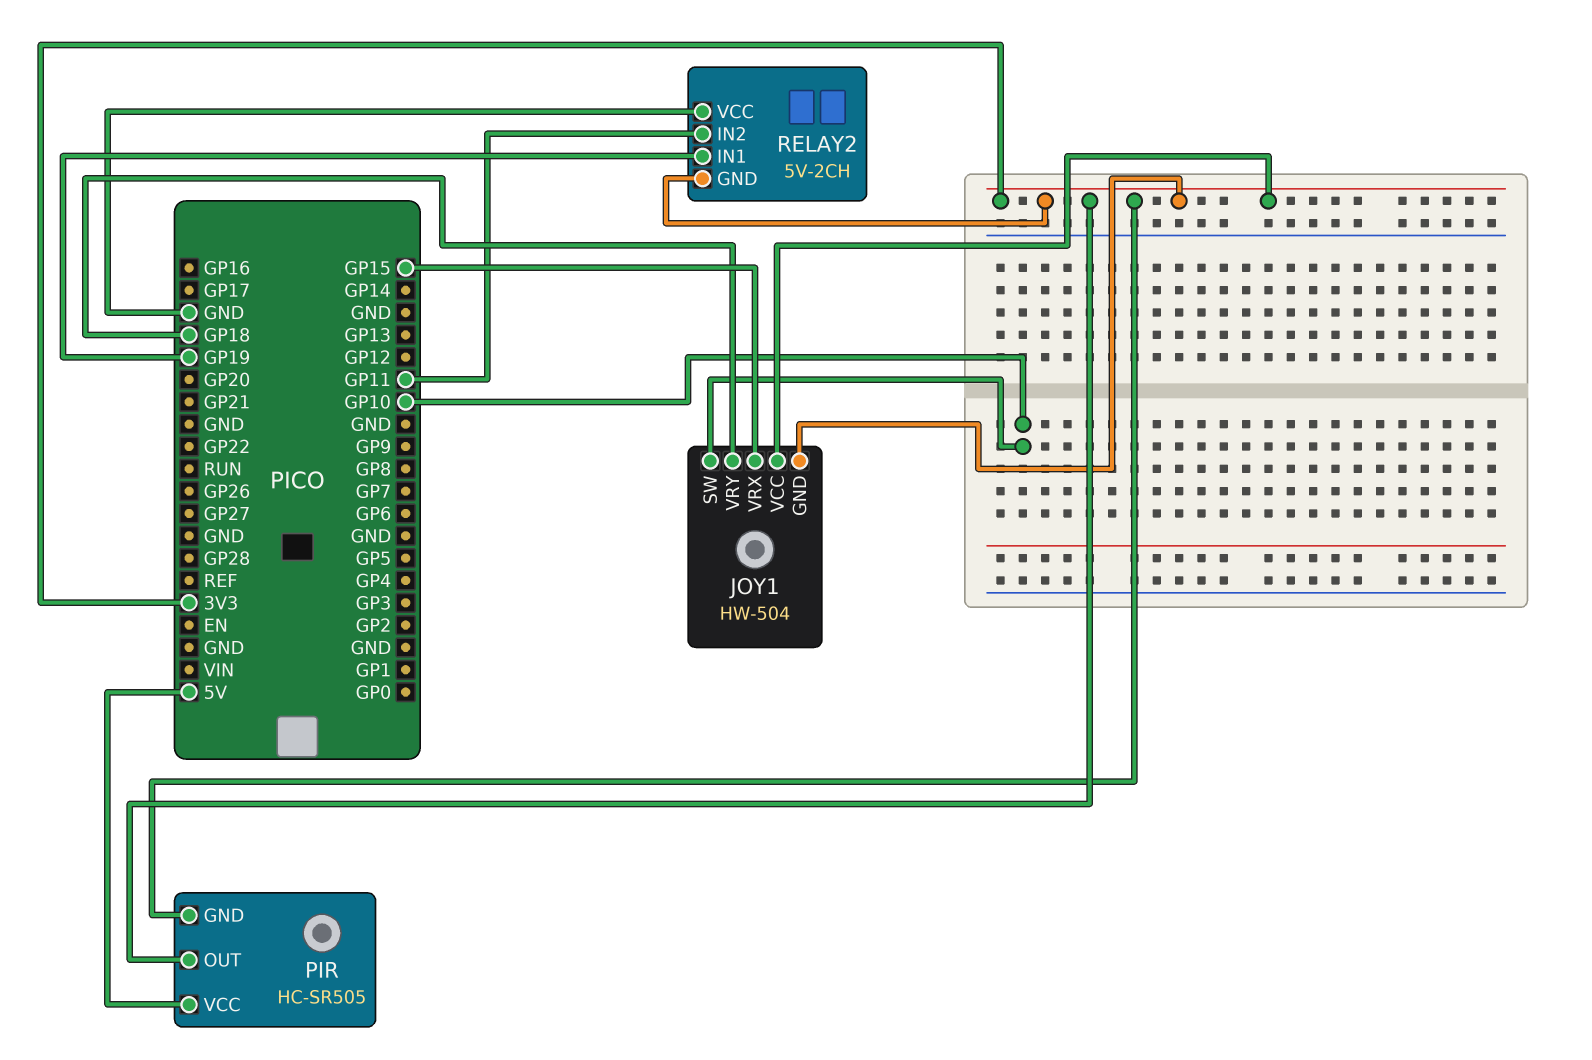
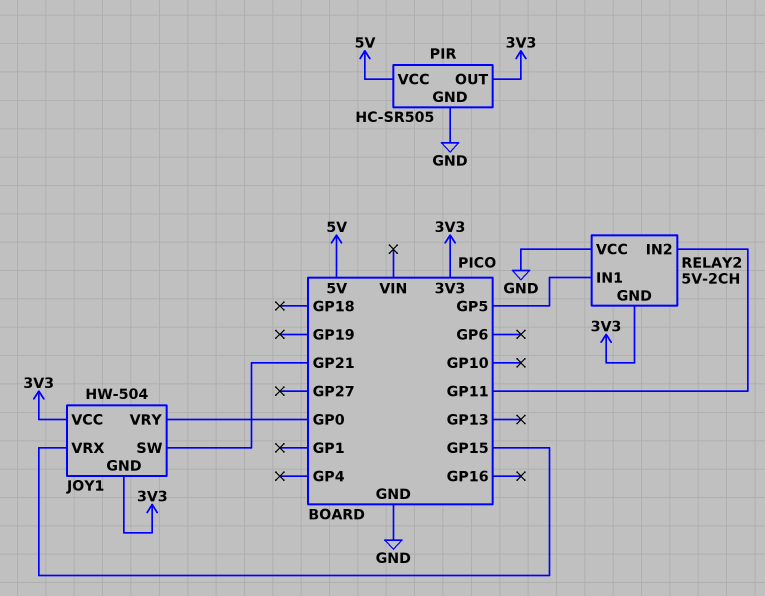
JOY1 pin SW: GP10 -> GP21
JOY1 pin VRY: GP18 -> GP0
PIR pin GND: 3V3 -> GND
RELAY2 pin IN1: GP19 -> GP5

